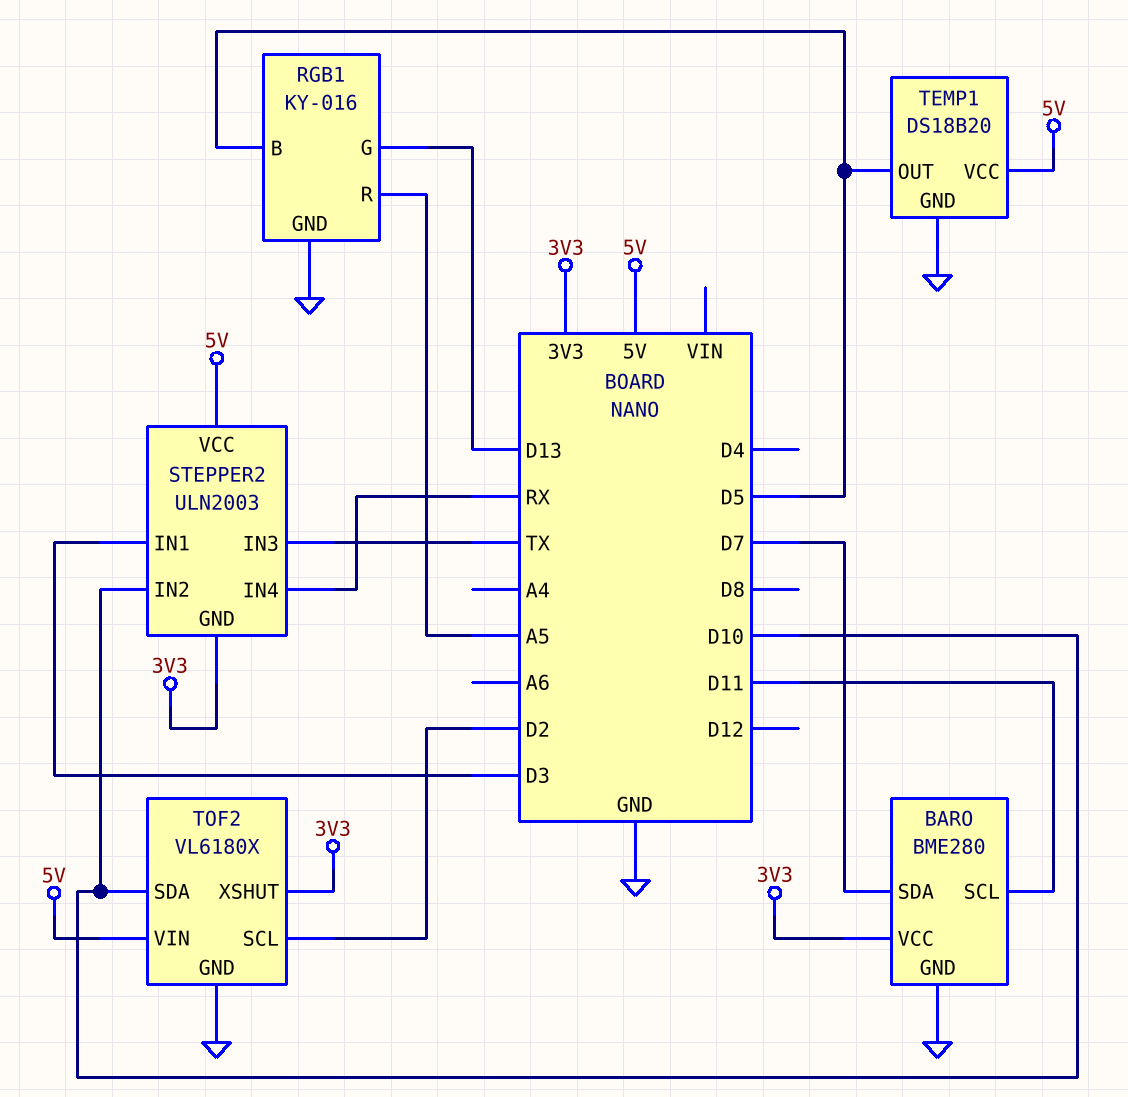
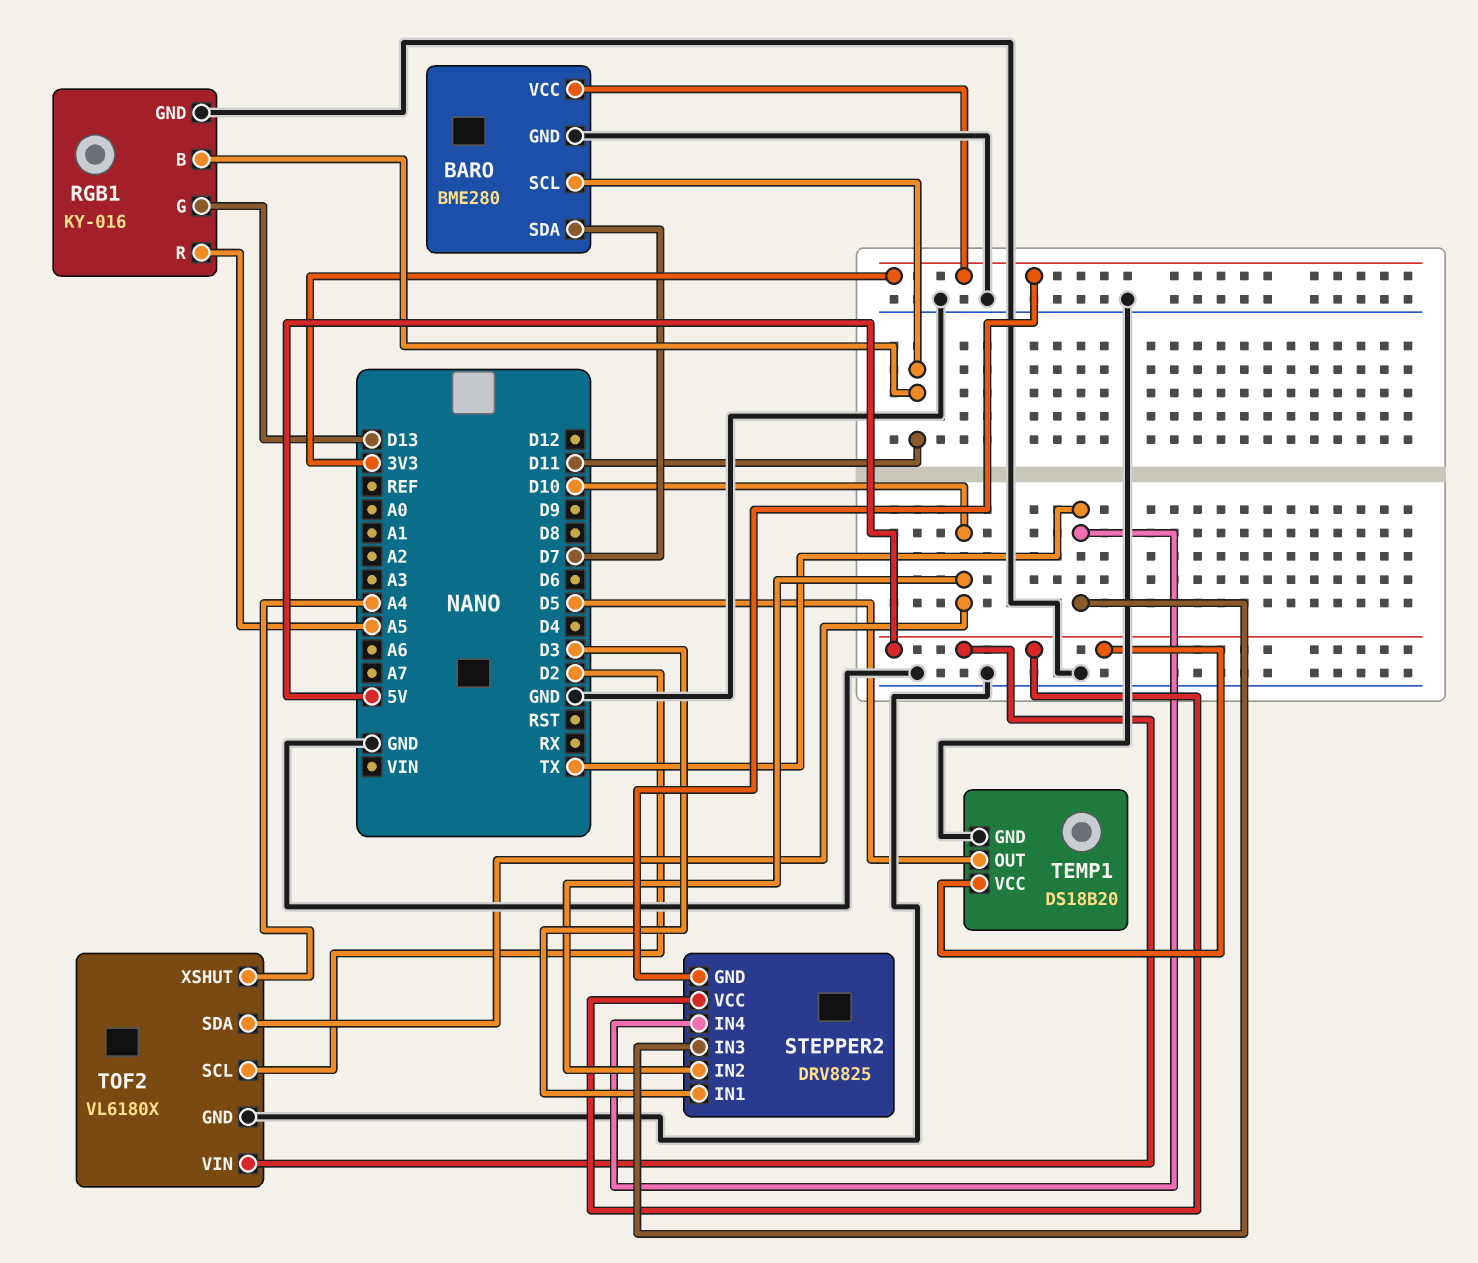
RGB1 pin B: D5 -> D11
STEPPER2: ULN2003 -> DRV8825
STEPPER2 pin IN4: RX -> TX
TOF2 pin XSHUT: 3V3 -> A4

